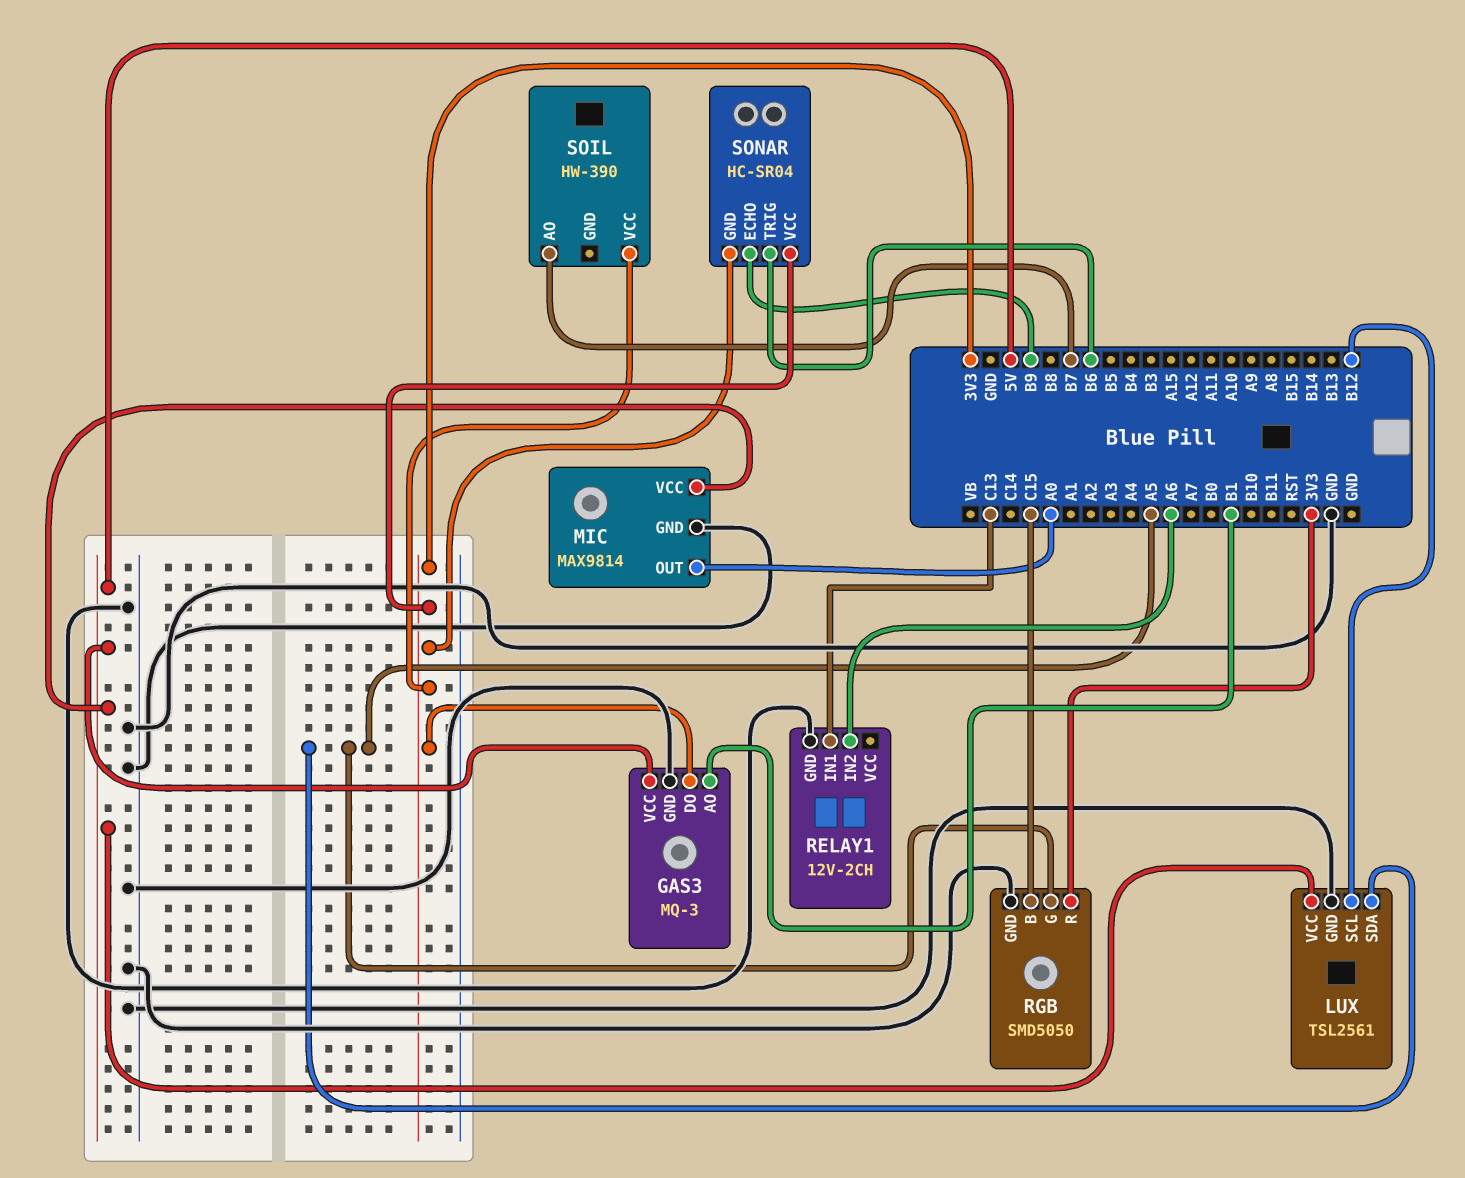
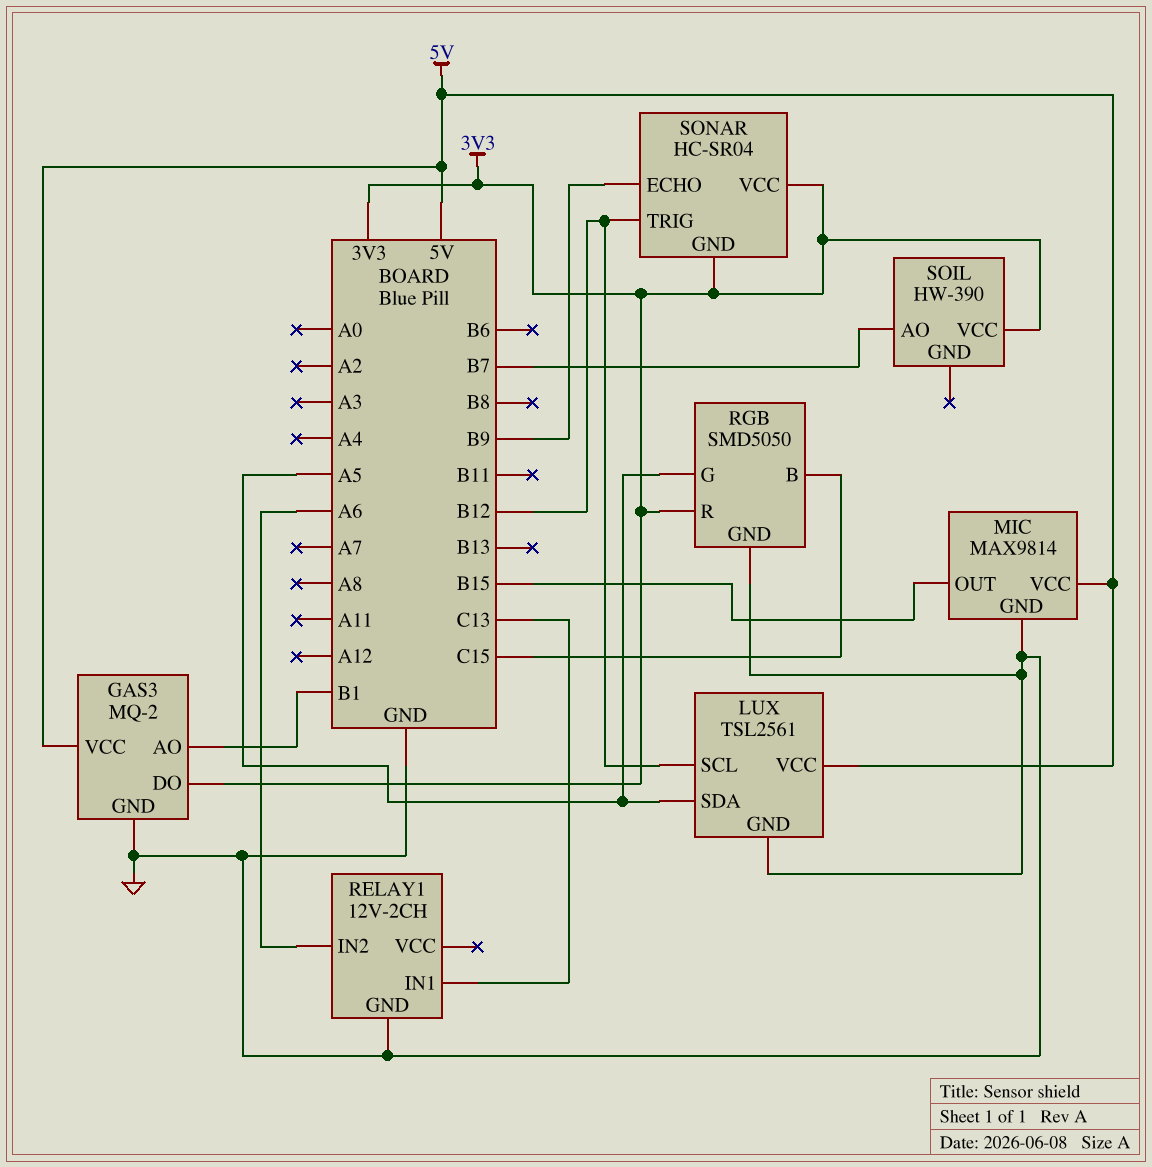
GAS3: MQ-3 -> MQ-2
MIC pin OUT: A0 -> B15
SONAR pin TRIG: B6 -> B12

